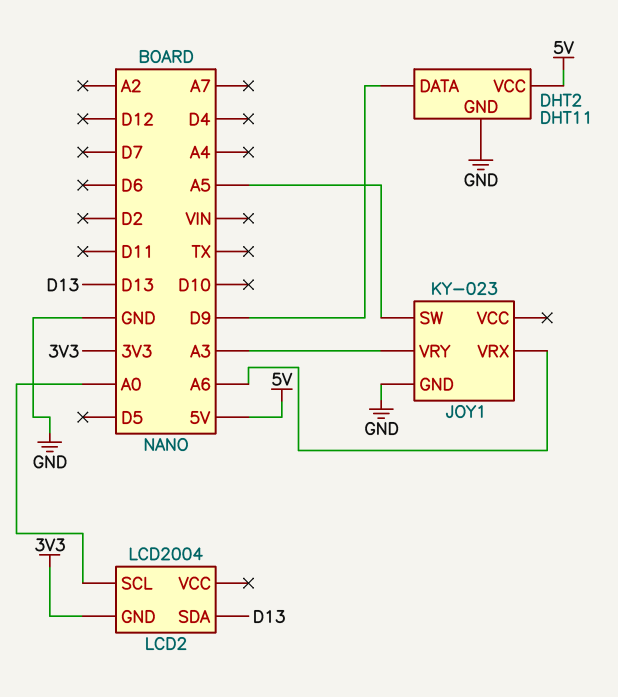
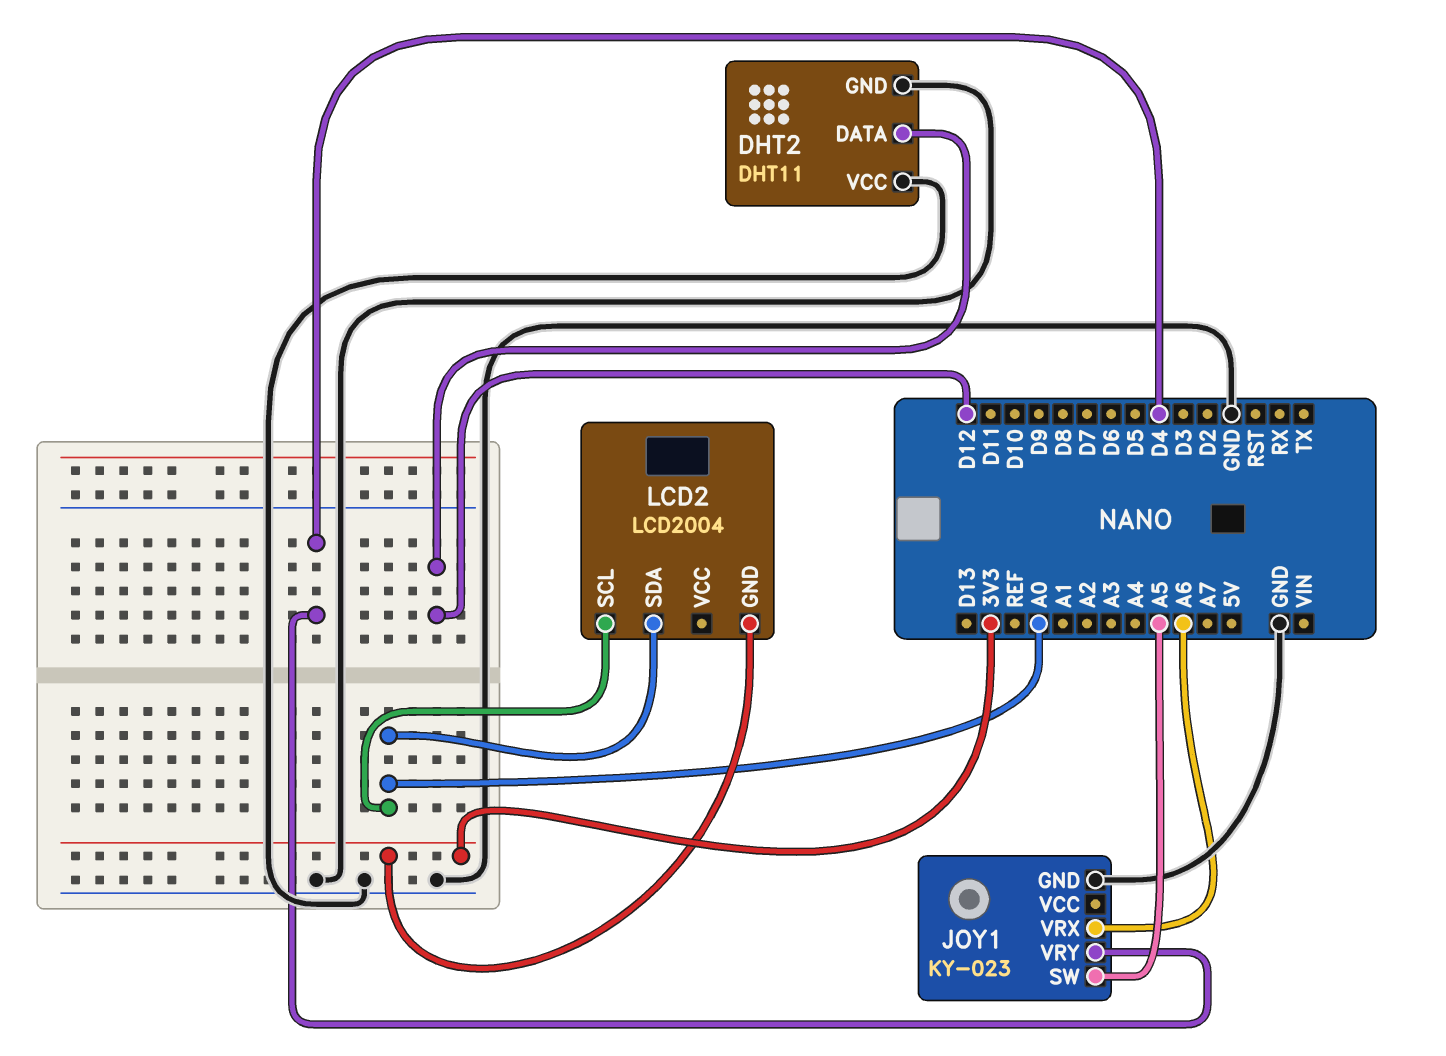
DHT2 pin DATA: D9 -> D12
DHT2 pin VCC: 5V -> GND
JOY1 pin VRY: A3 -> D4
LCD2 pin SDA: D13 -> A0

